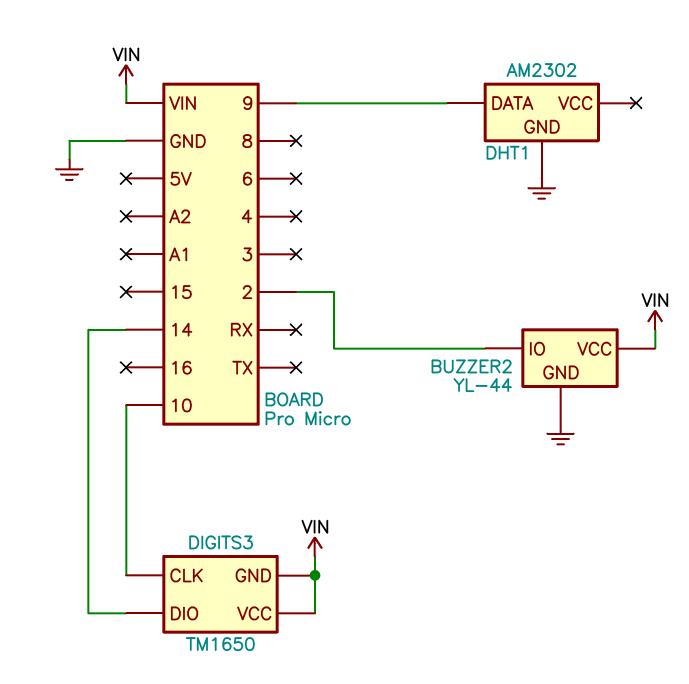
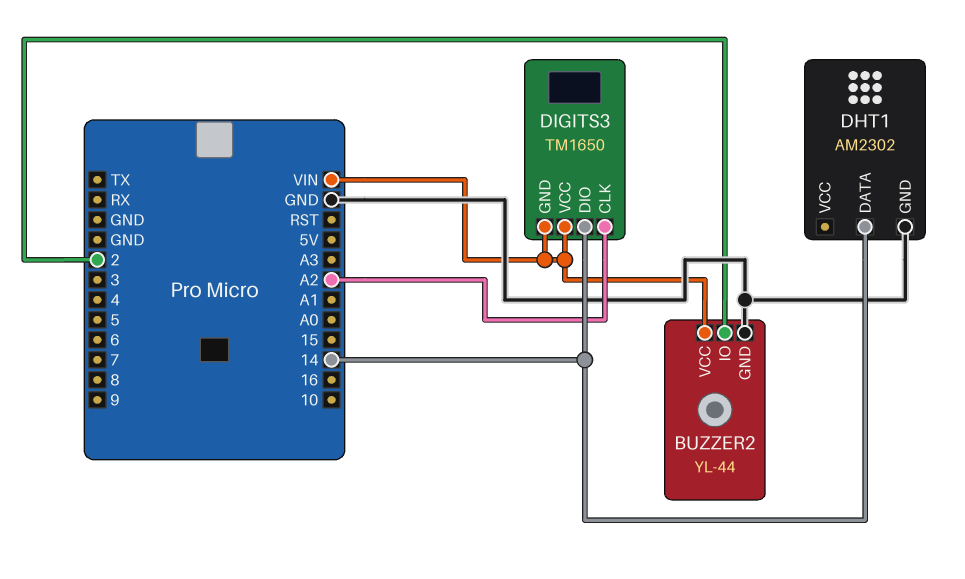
DHT1 pin DATA: 9 -> 14
DIGITS3 pin CLK: 10 -> A2

